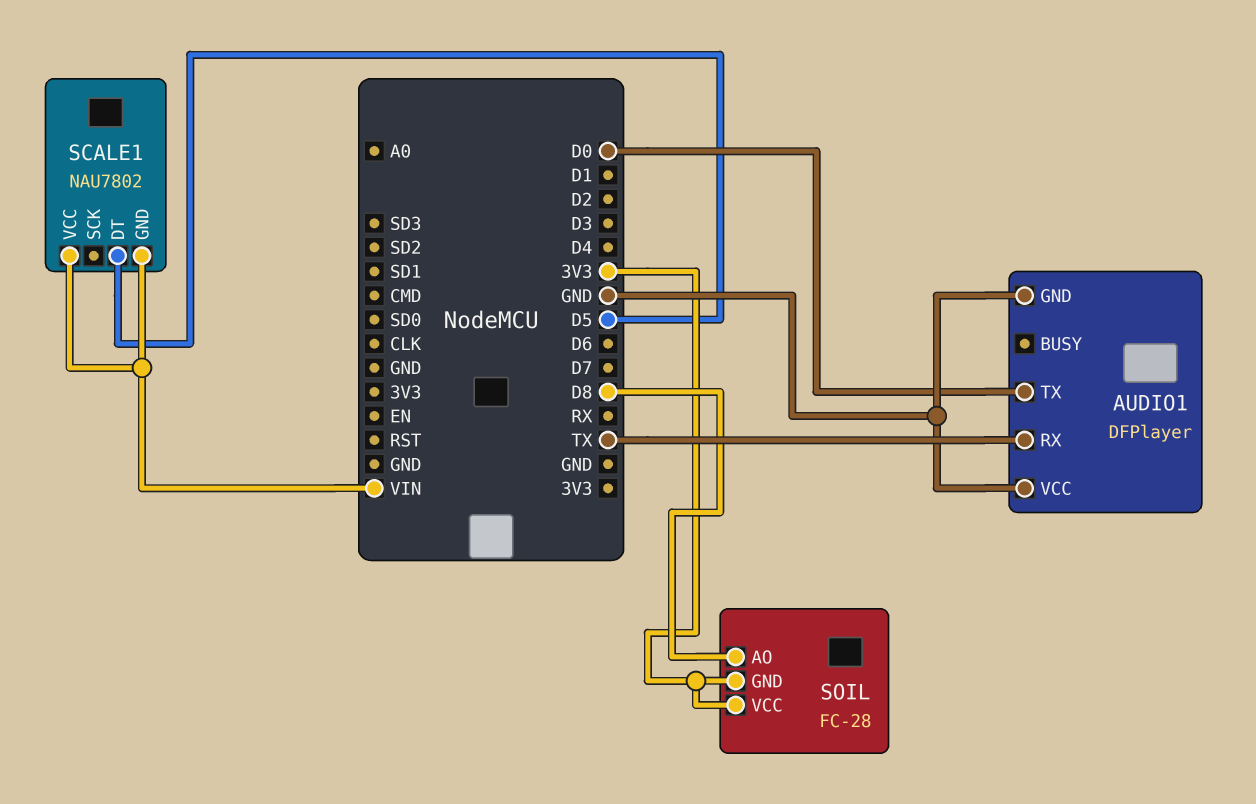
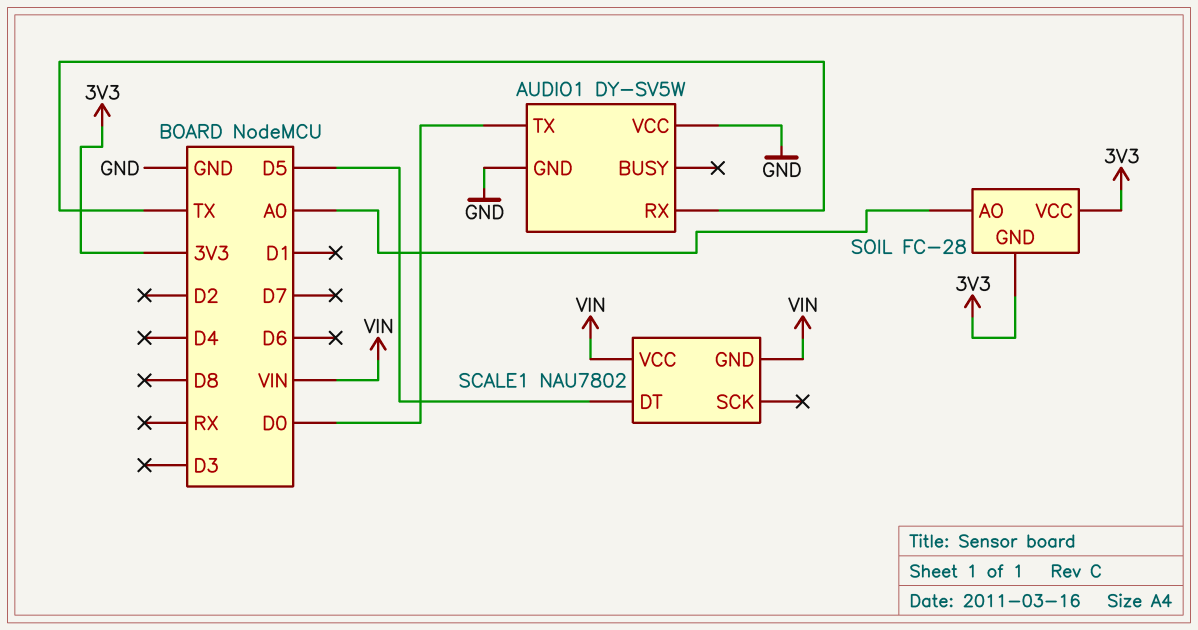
AUDIO1: DFPlayer -> DY-SV5W
SOIL pin AO: D8 -> A0

